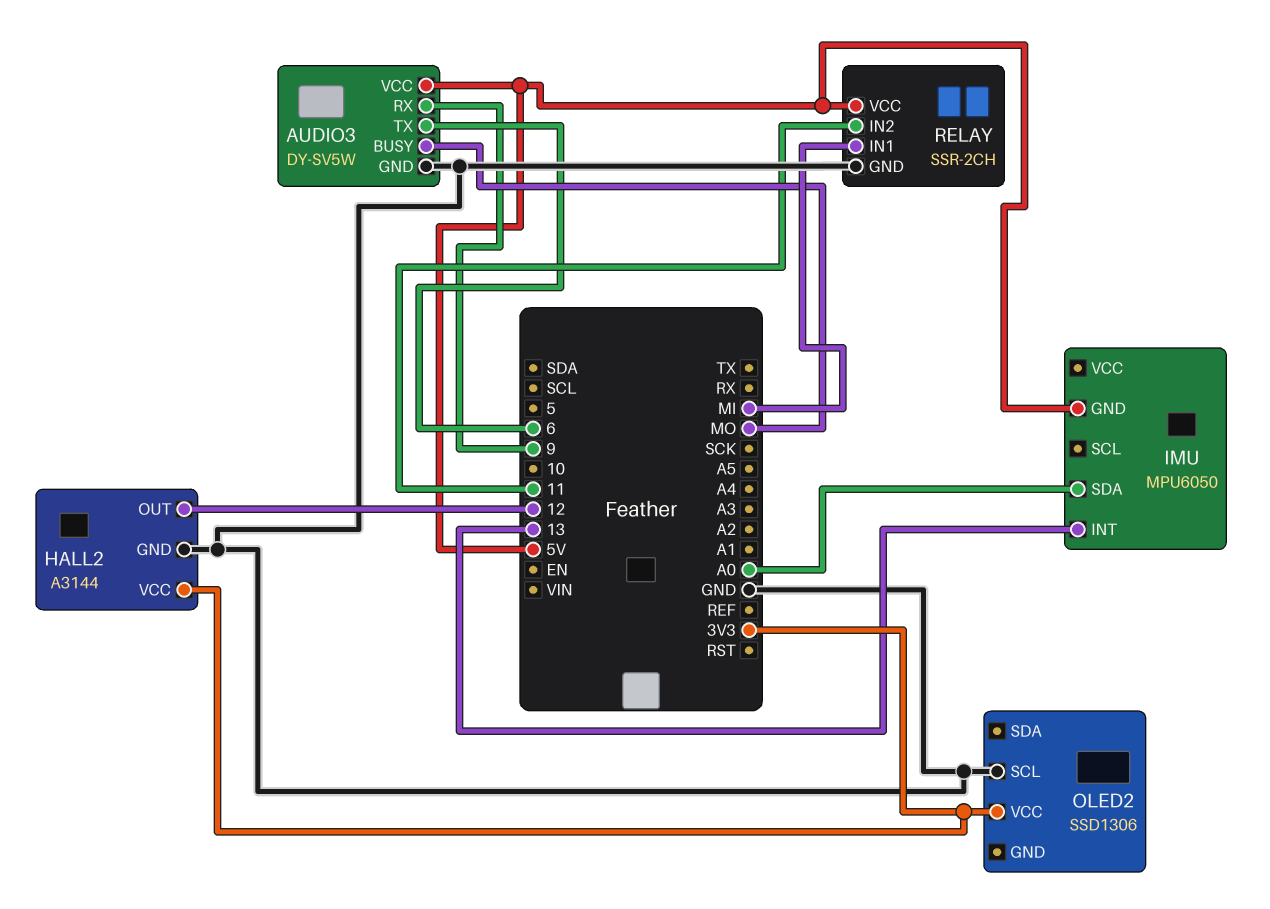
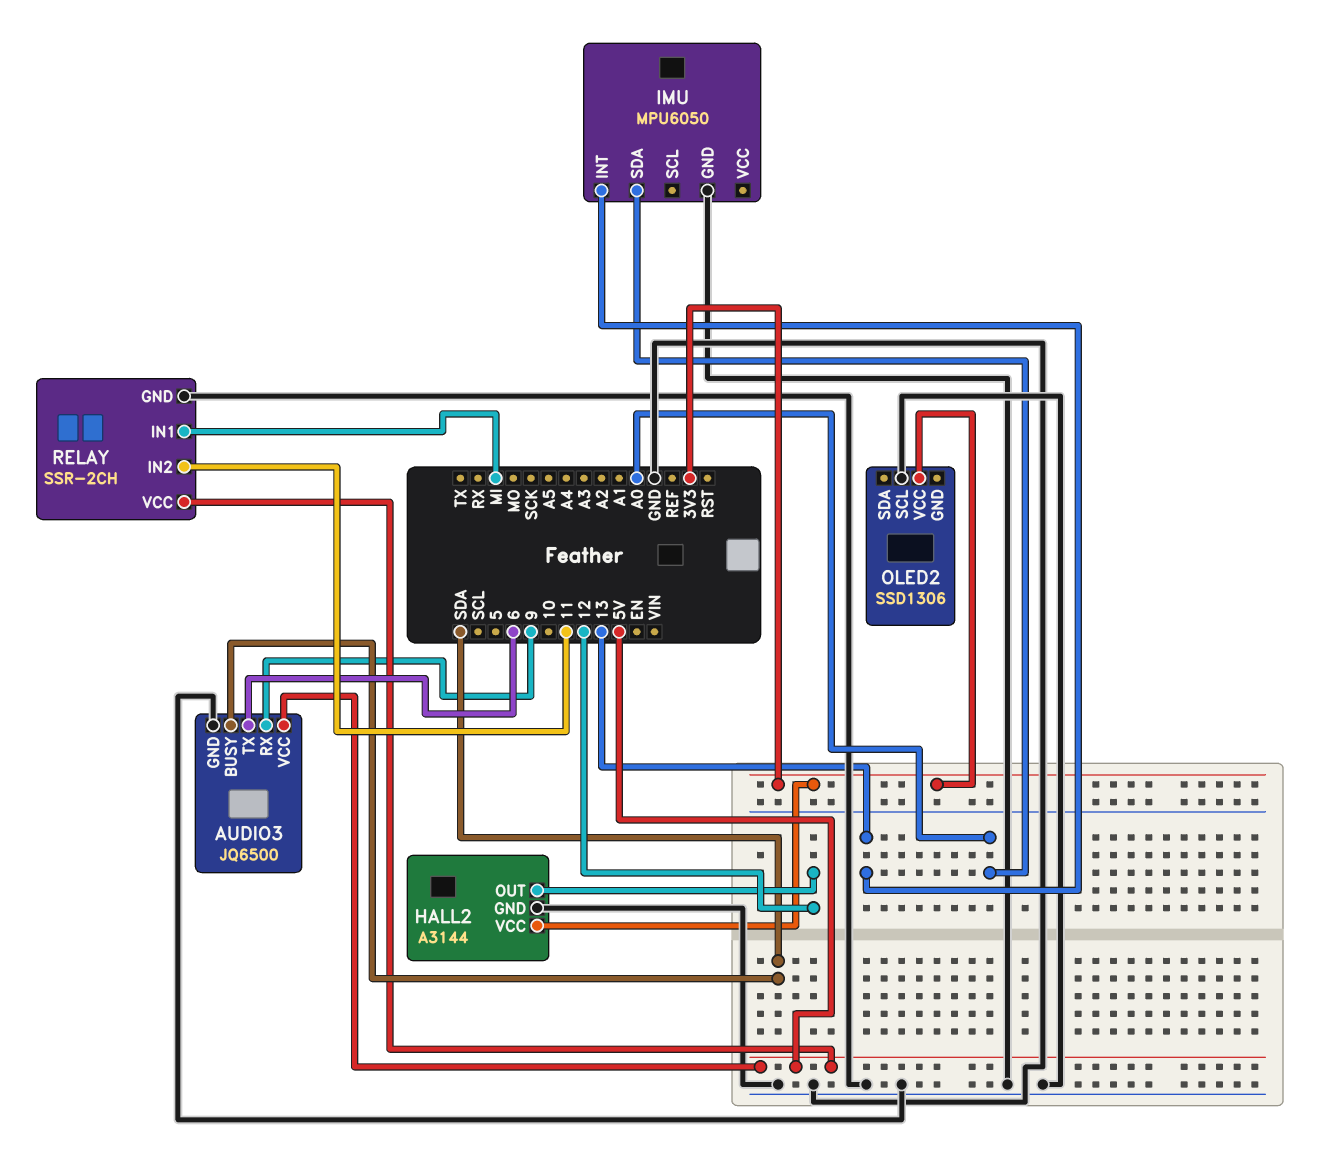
AUDIO3: DY-SV5W -> JQ6500
AUDIO3 pin BUSY: MO -> SDA
IMU pin GND: 5V -> GND

